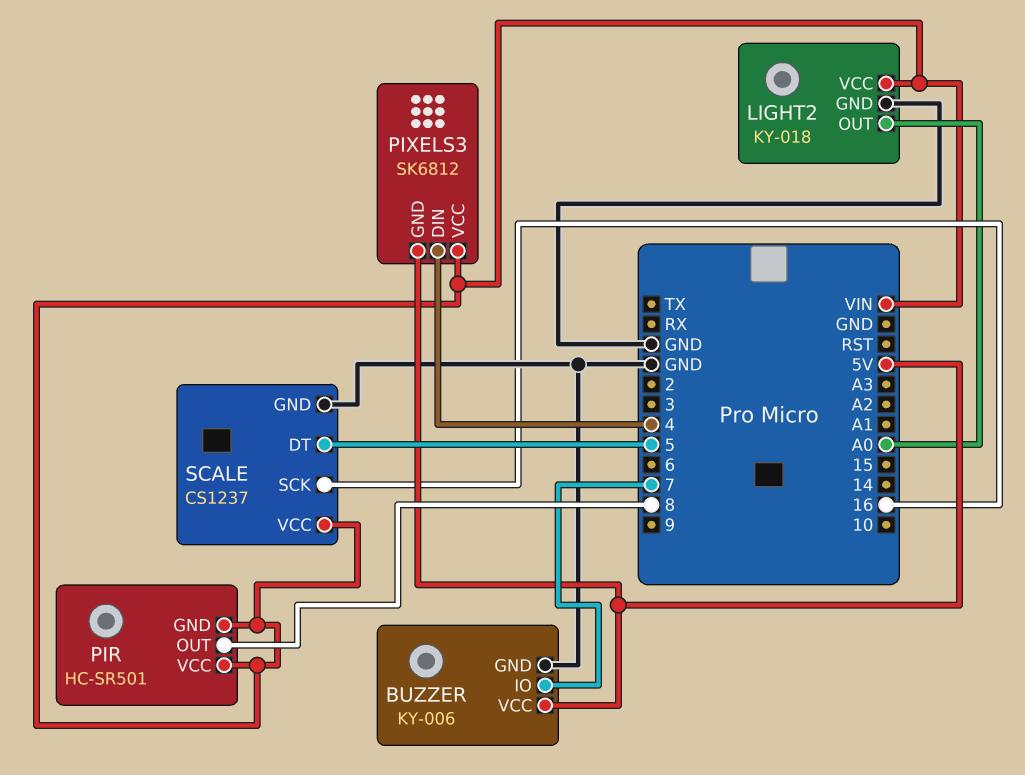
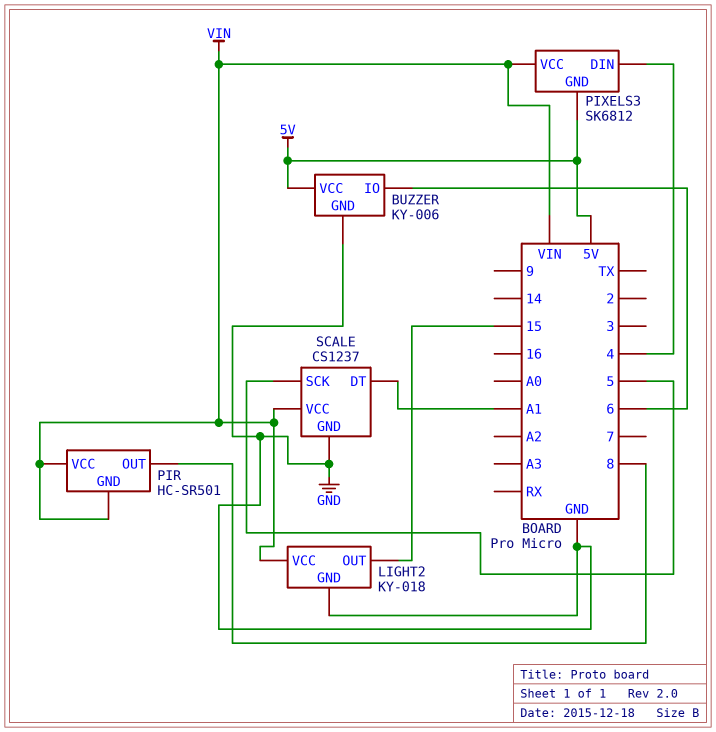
BUZZER pin IO: 7 -> 6
LIGHT2 pin OUT: A0 -> 15
SCALE pin DT: 5 -> A1
SCALE pin SCK: 16 -> 5

